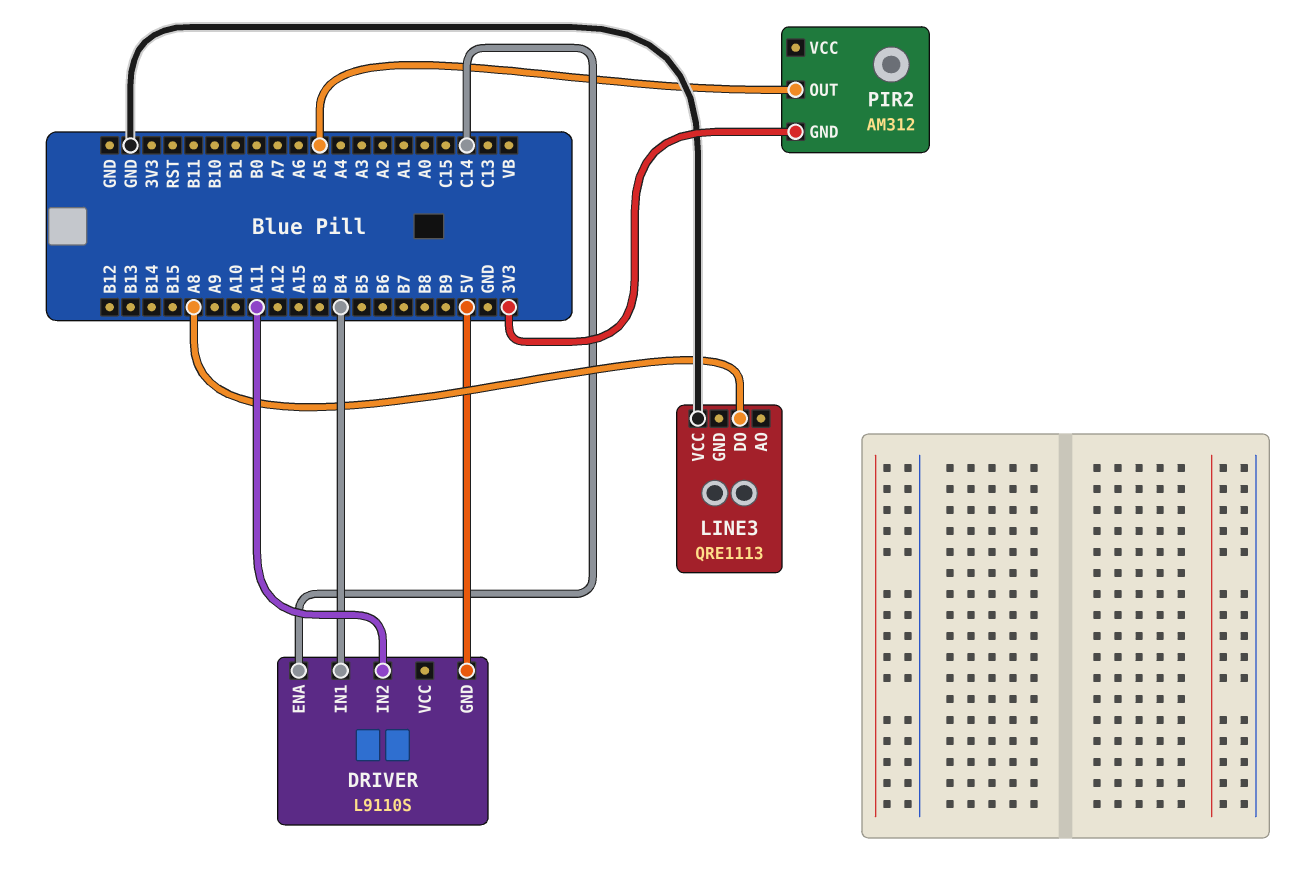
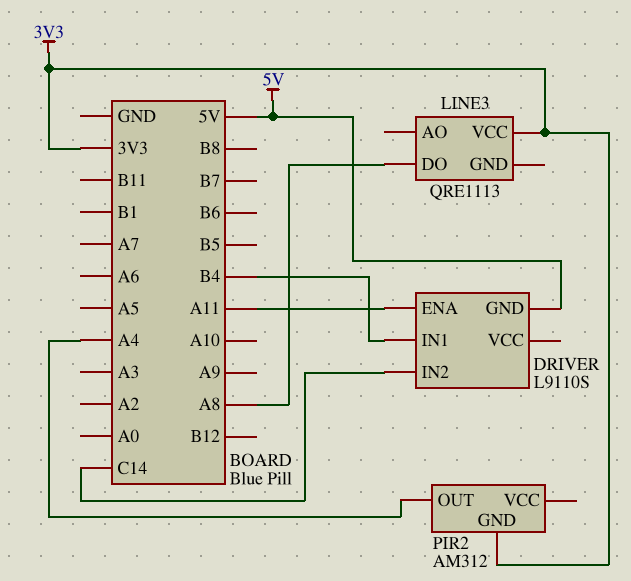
DRIVER pin ENA: C14 -> A11
DRIVER pin IN2: A11 -> C14
LINE3 pin VCC: GND -> 3V3
PIR2 pin OUT: A5 -> A4

